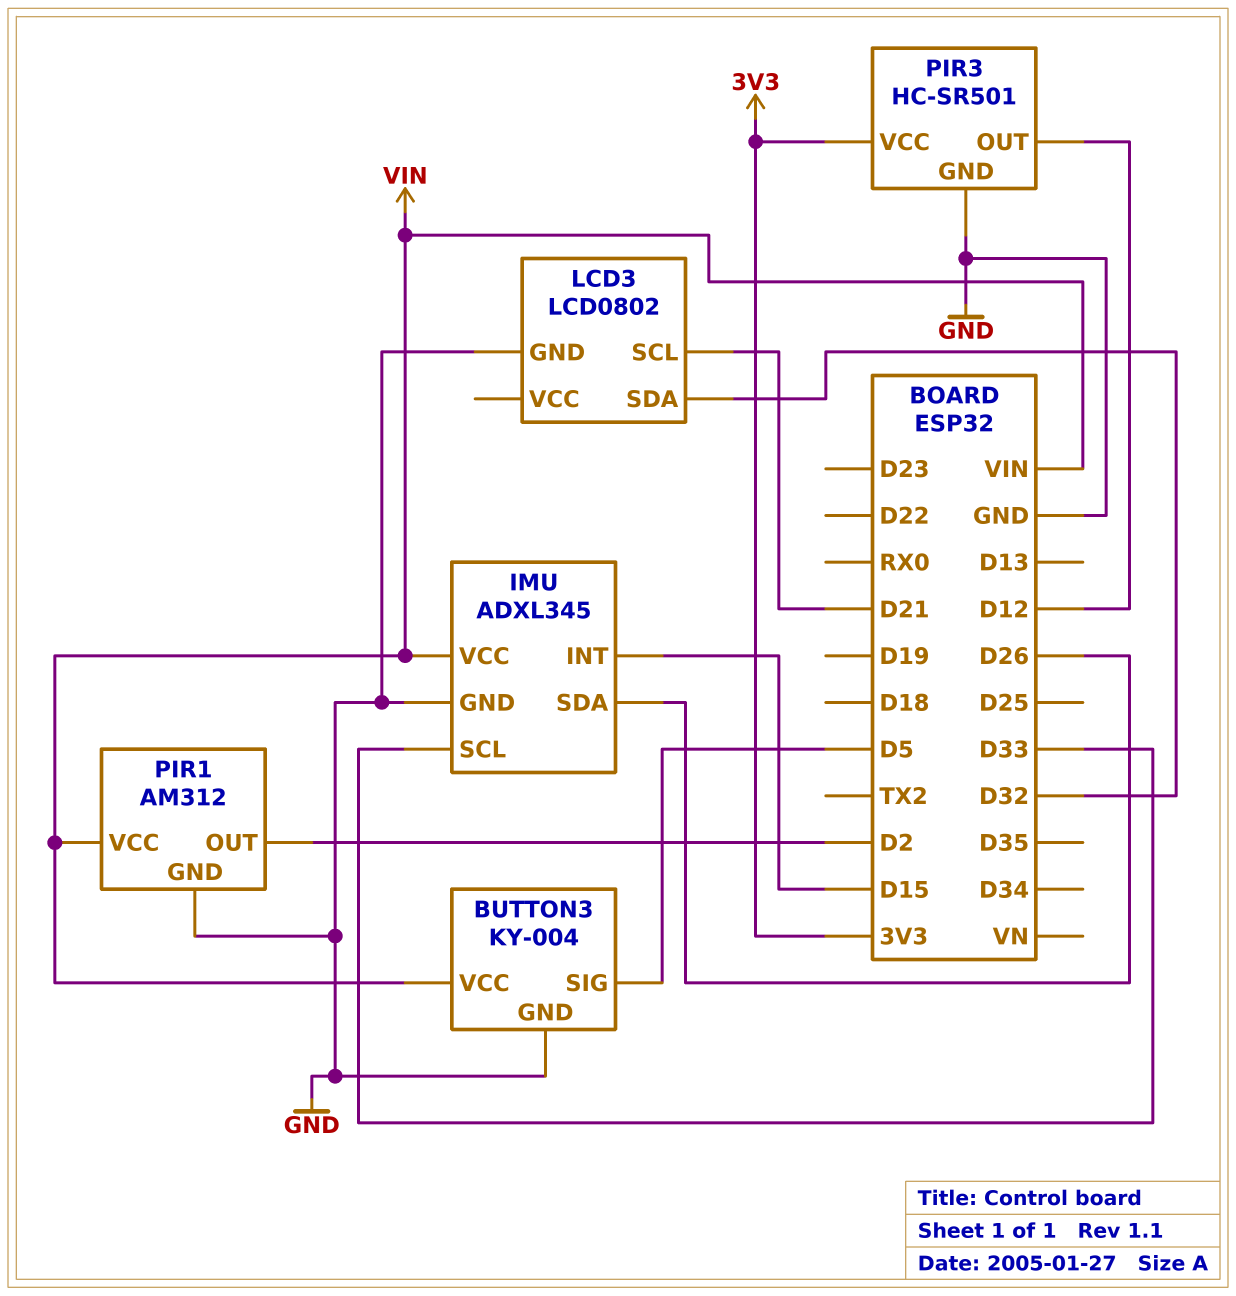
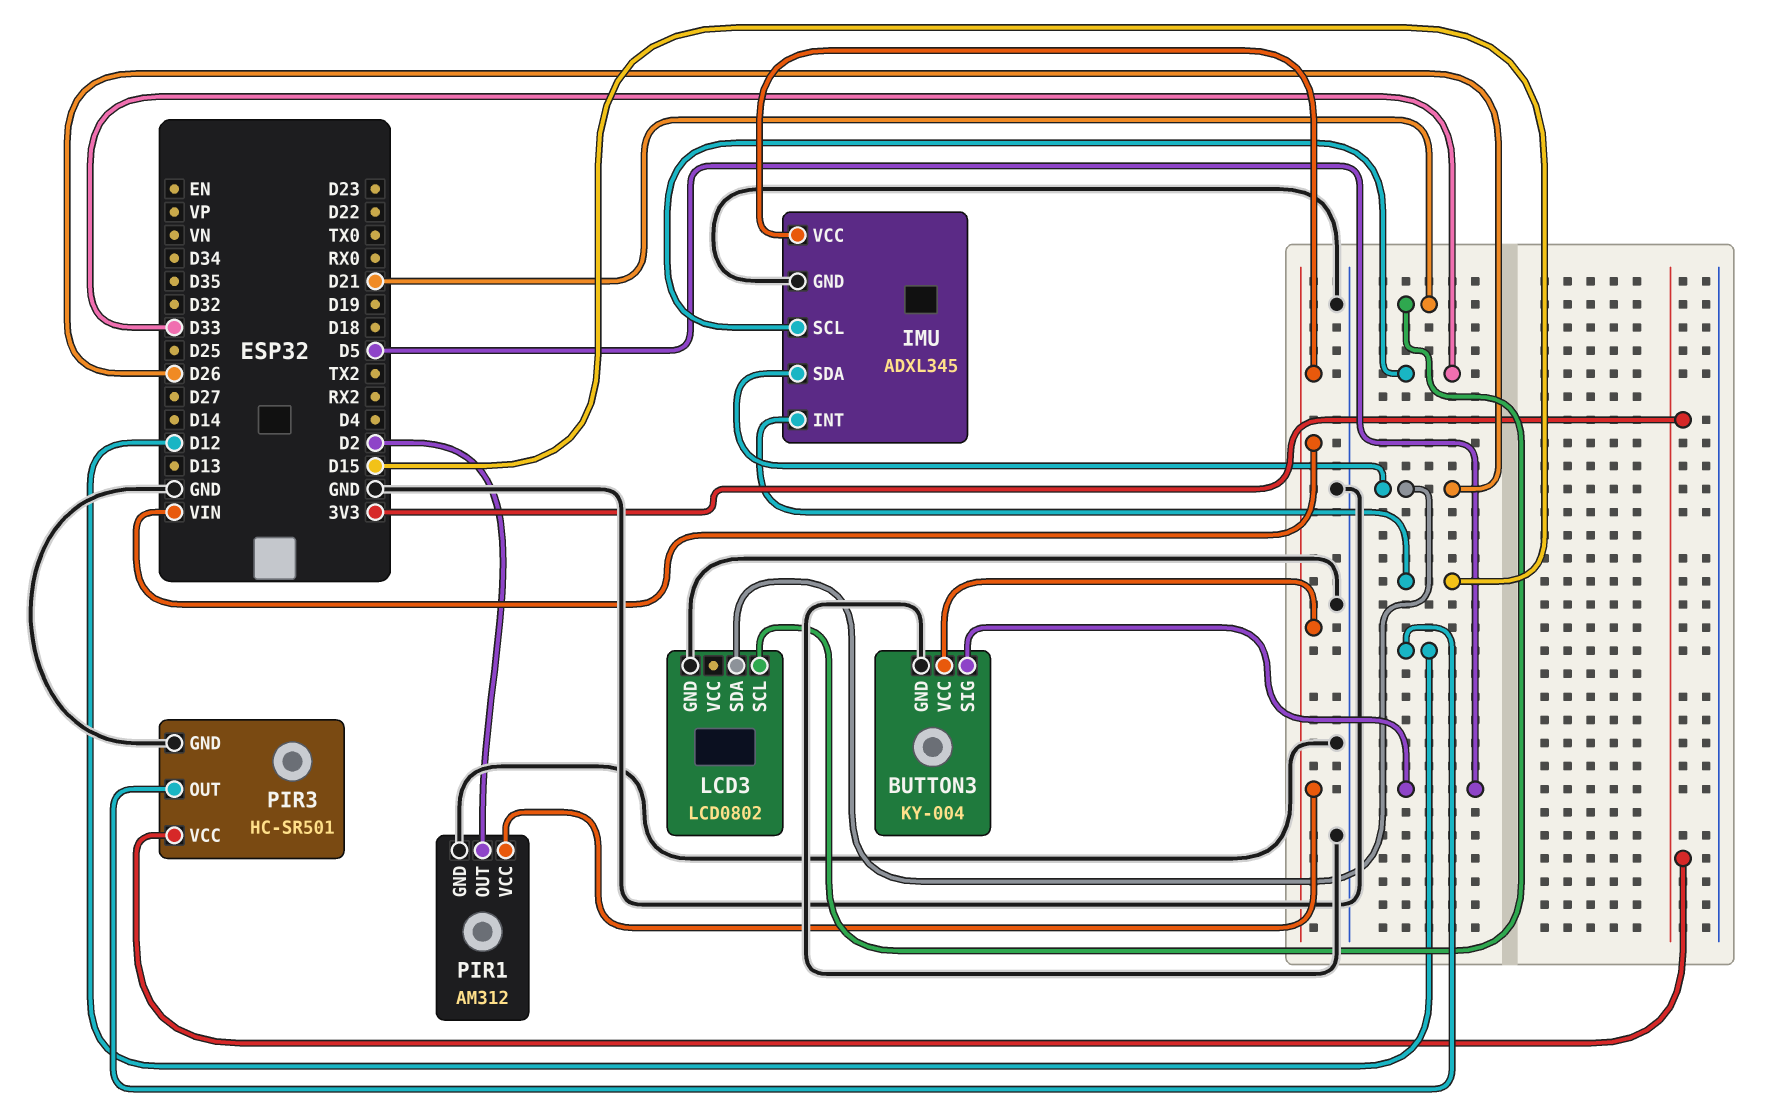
LCD3 pin SDA: D32 -> D26

